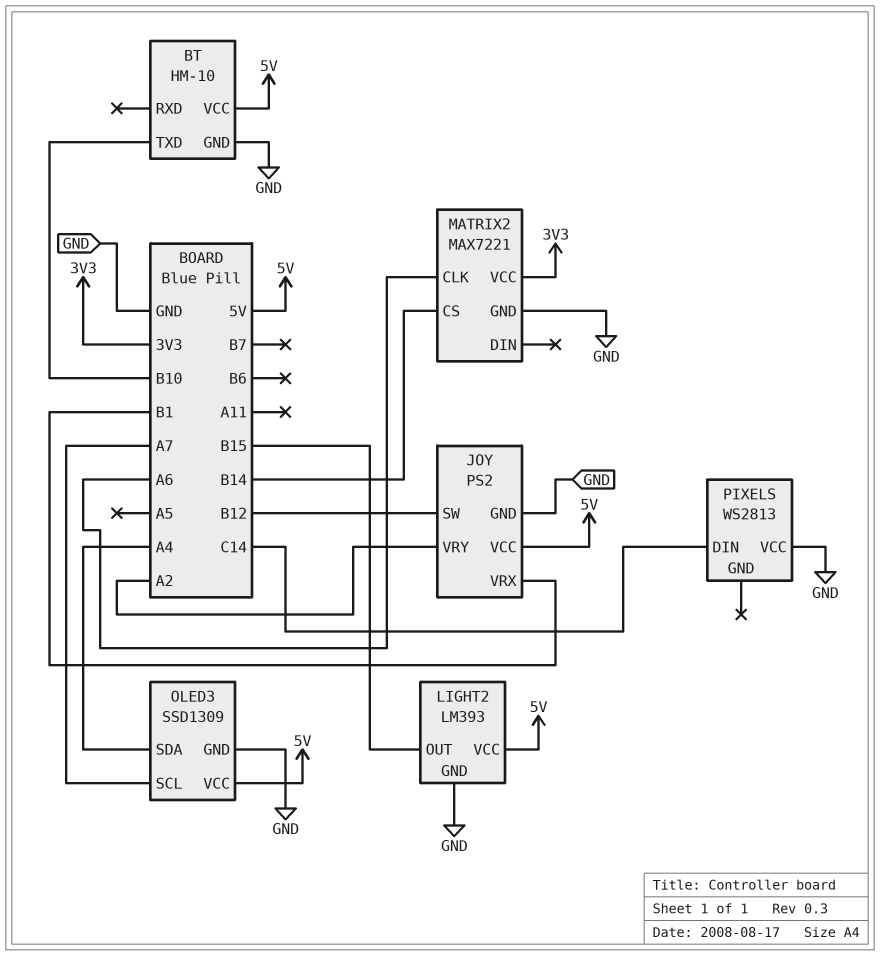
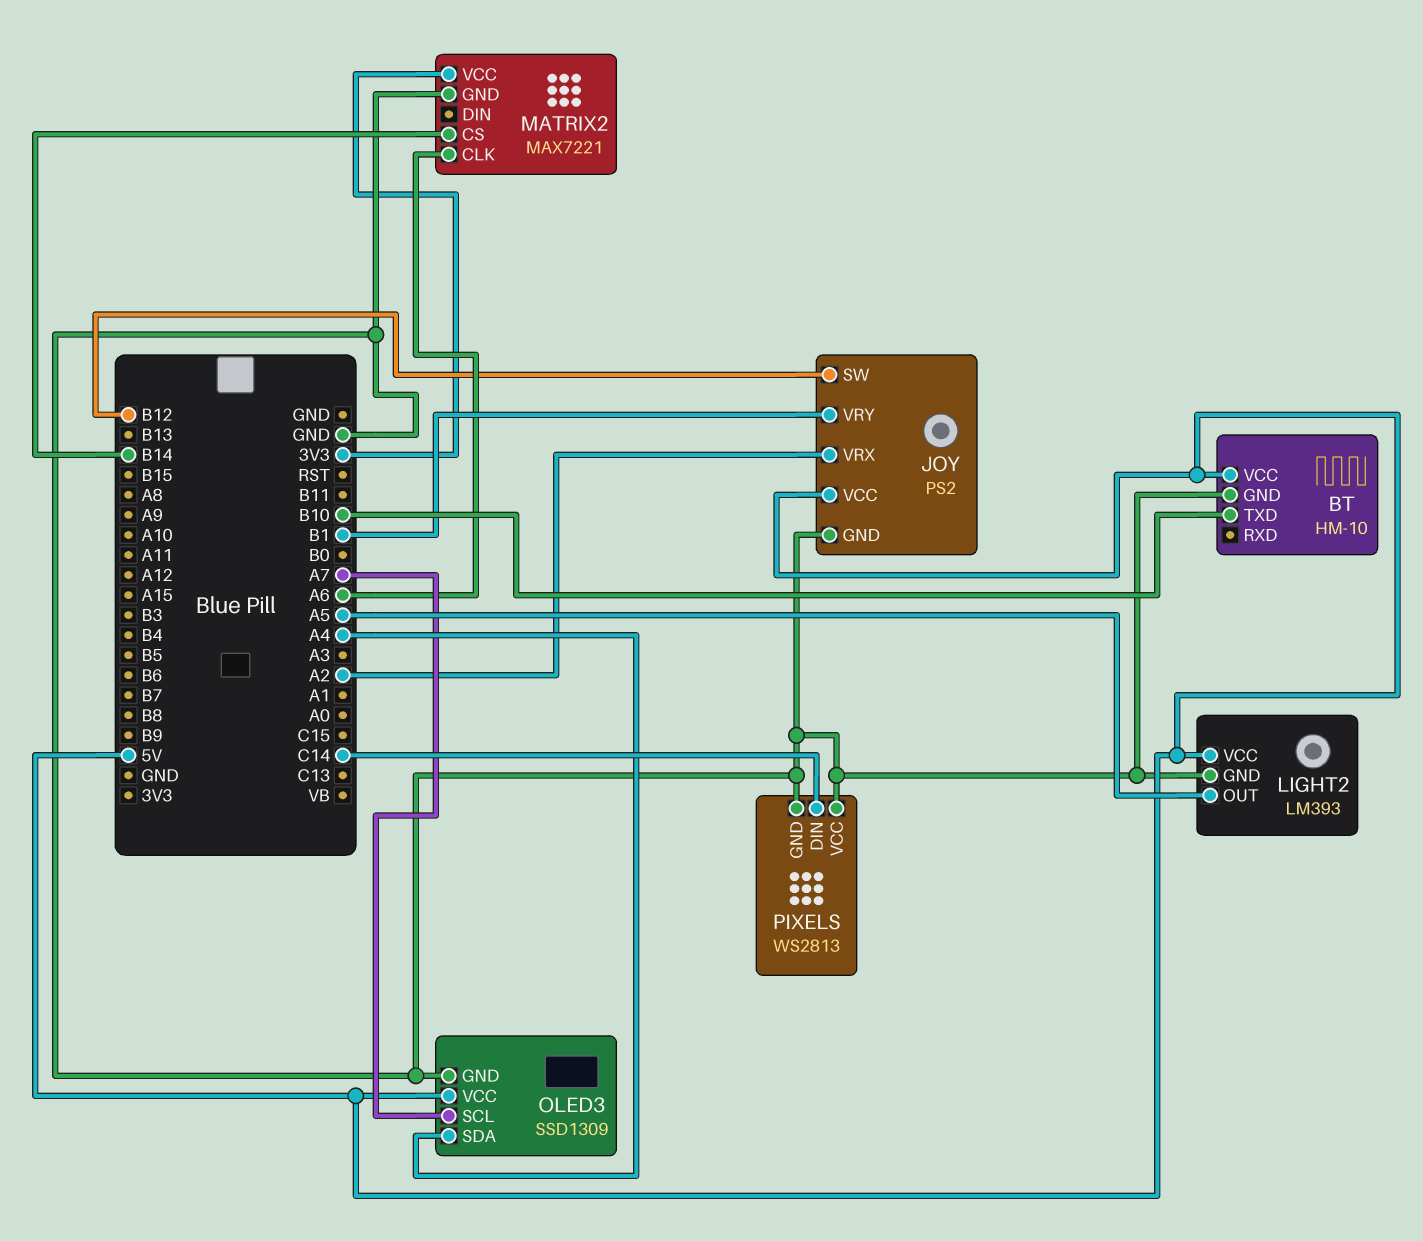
JOY pin VRX: B1 -> A2
JOY pin VRY: A2 -> B1
LIGHT2 pin OUT: B15 -> A5
PIXELS pin GND: none -> GND

